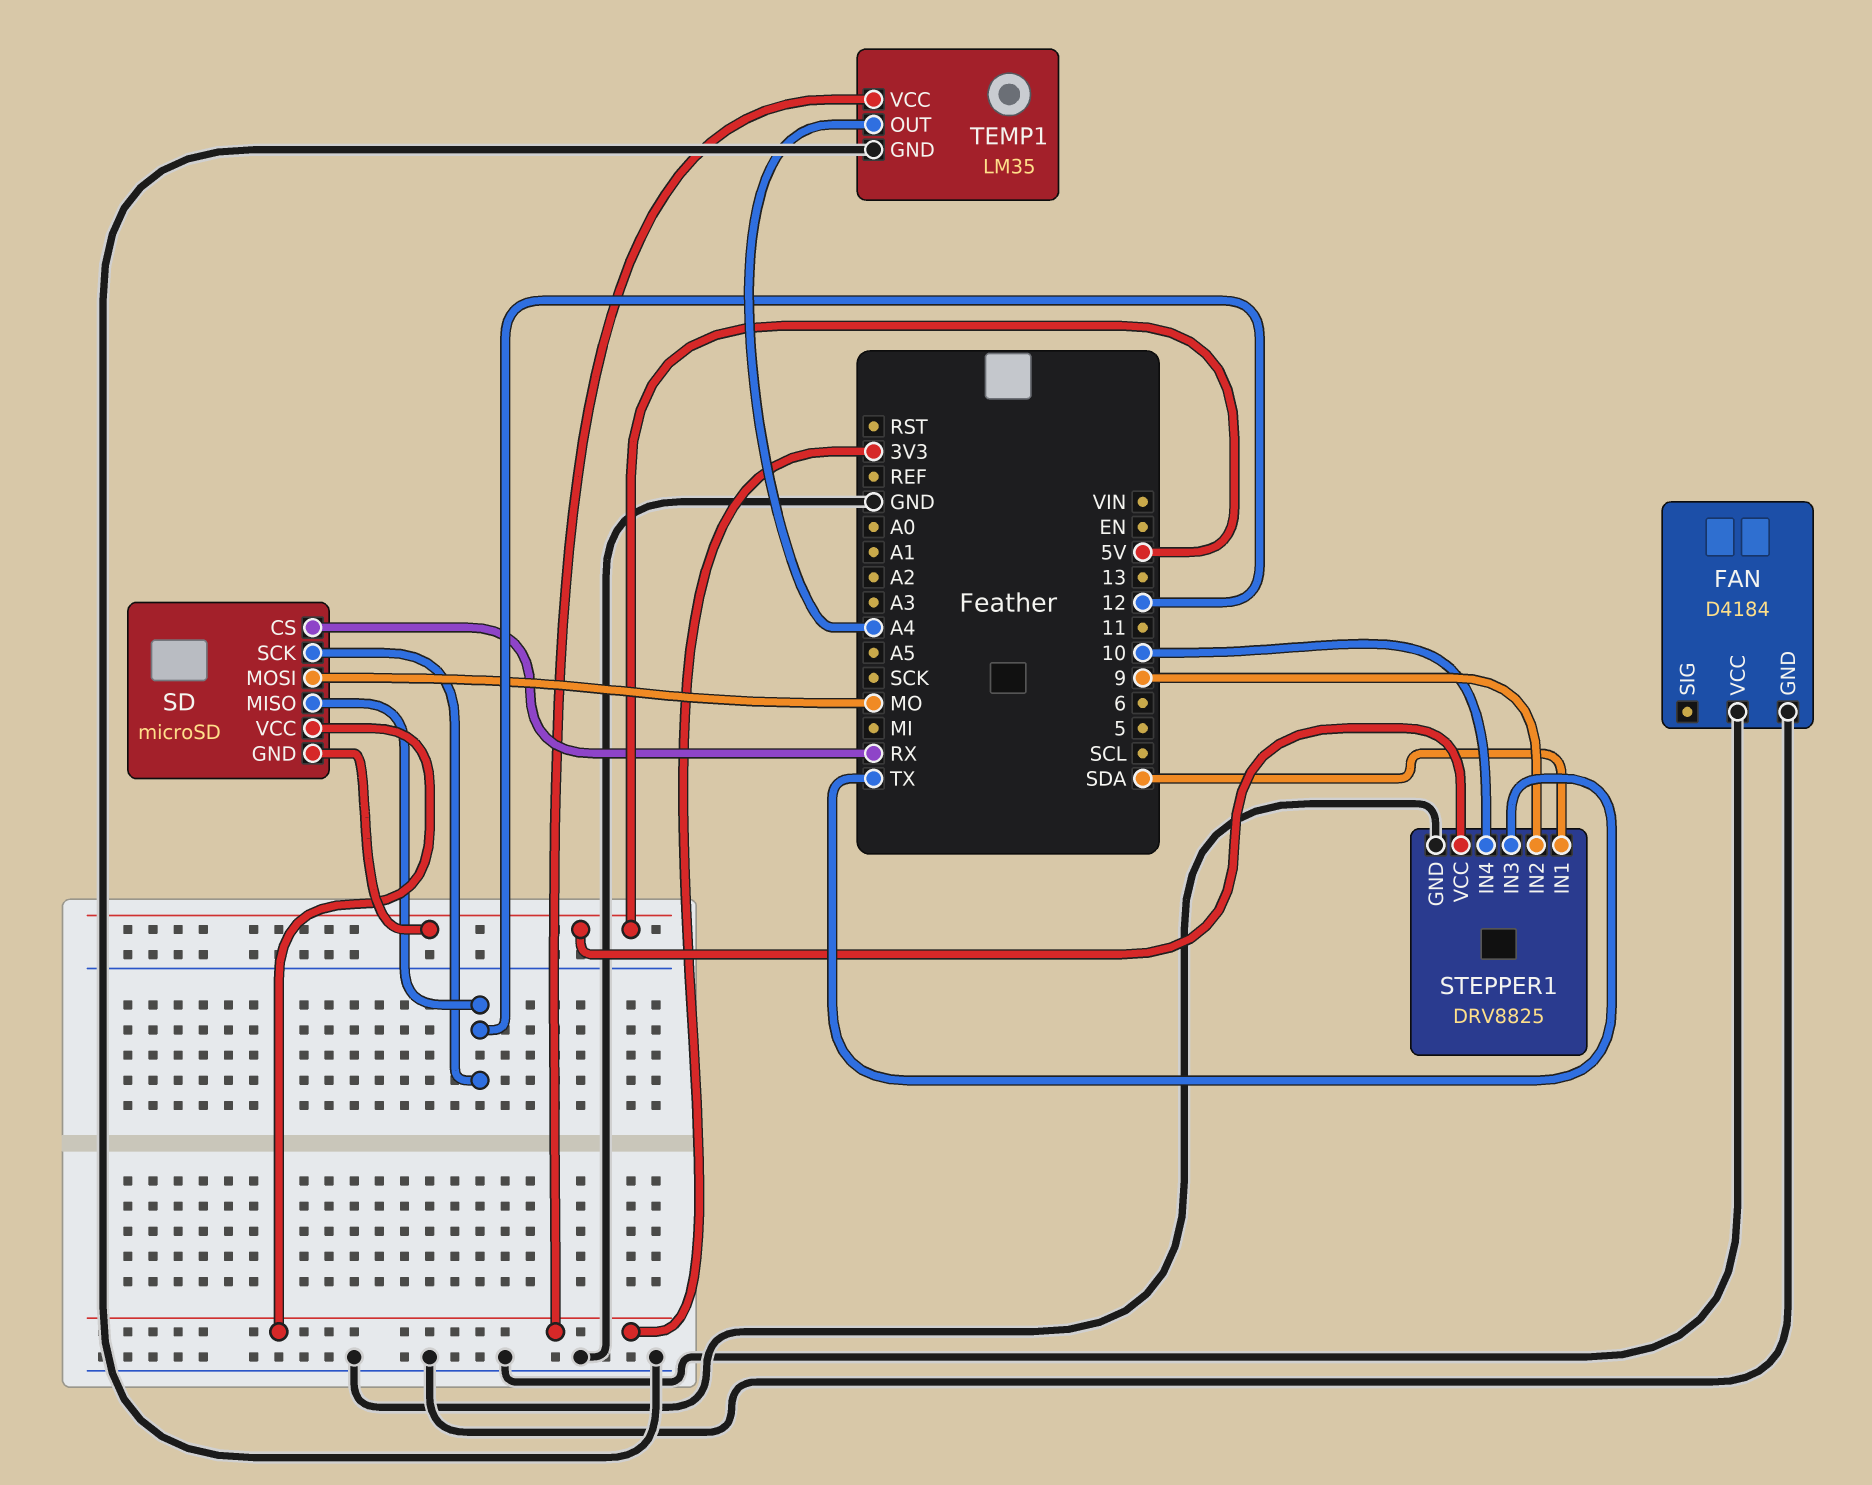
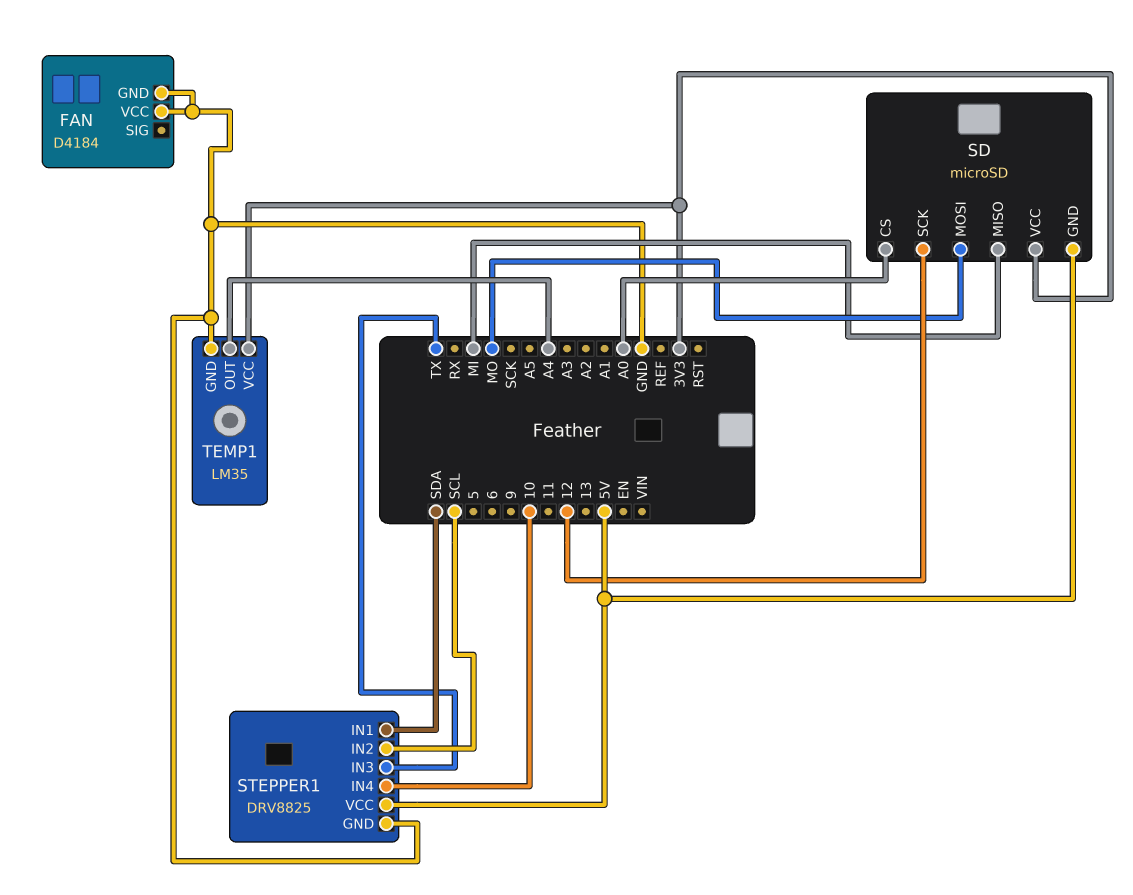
SD pin CS: RX -> A0
SD pin MISO: 12 -> MI
STEPPER1 pin IN2: 9 -> SCL

